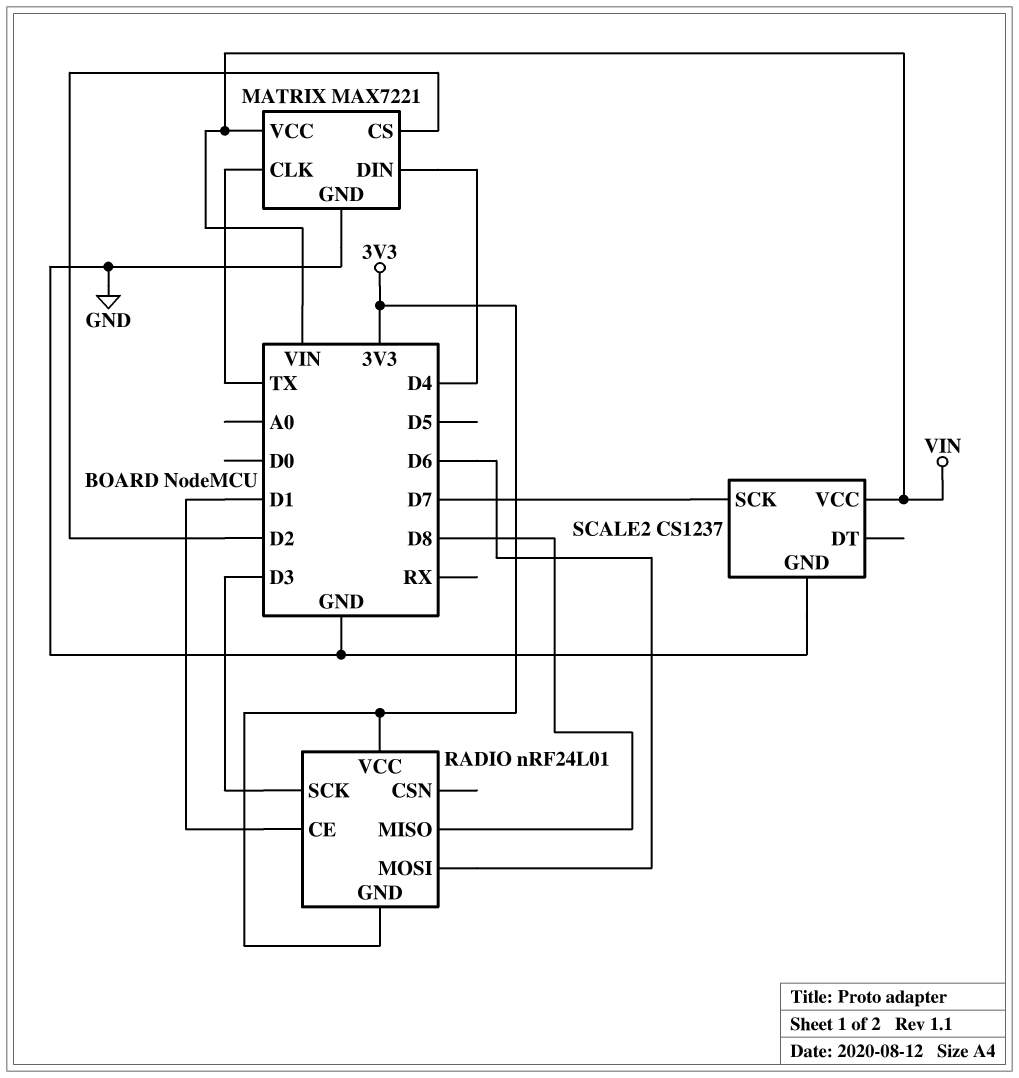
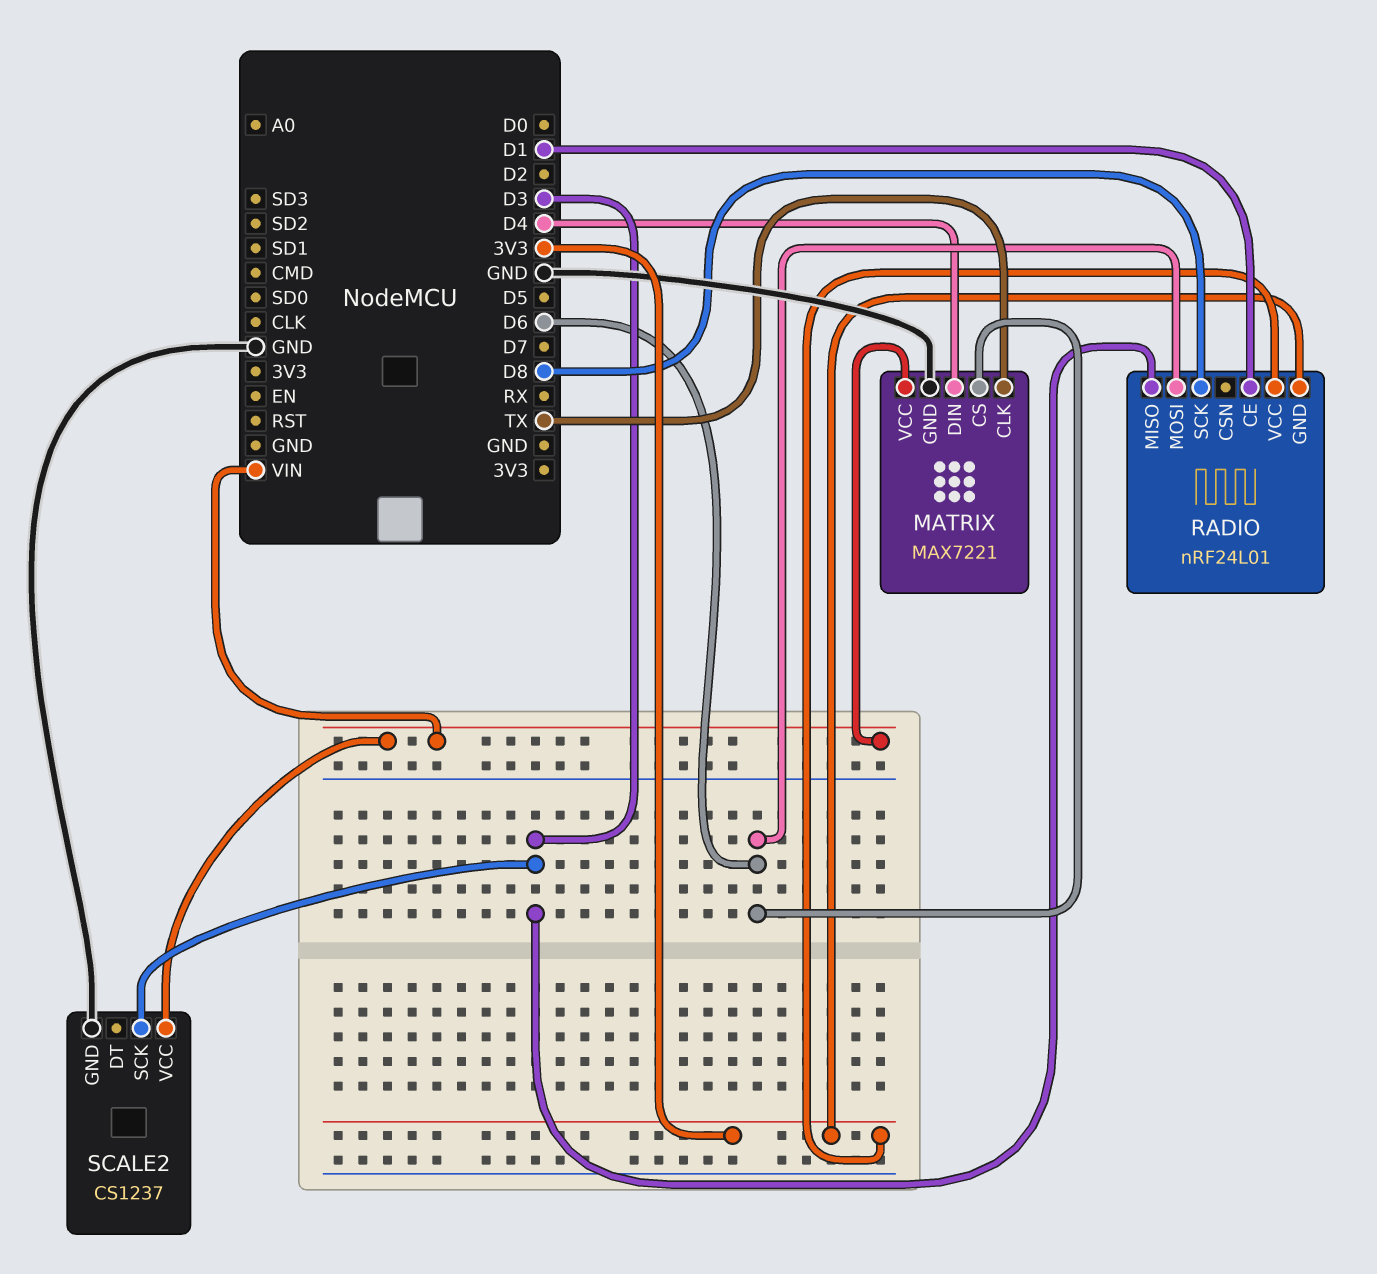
MATRIX pin CS: D2 -> D6
RADIO pin MISO: D8 -> D3
RADIO pin SCK: D3 -> D8
SCALE2 pin SCK: D7 -> D3

